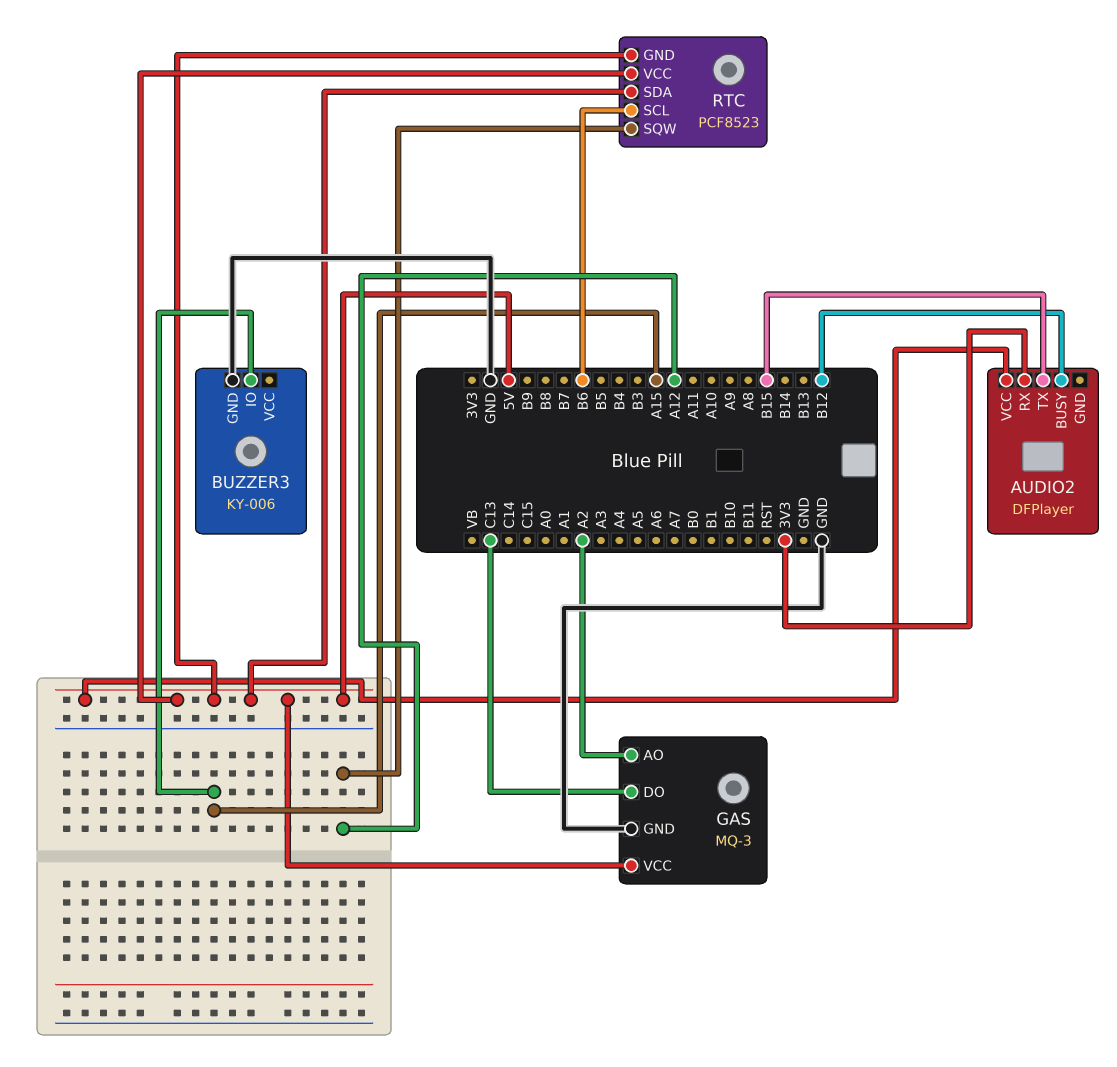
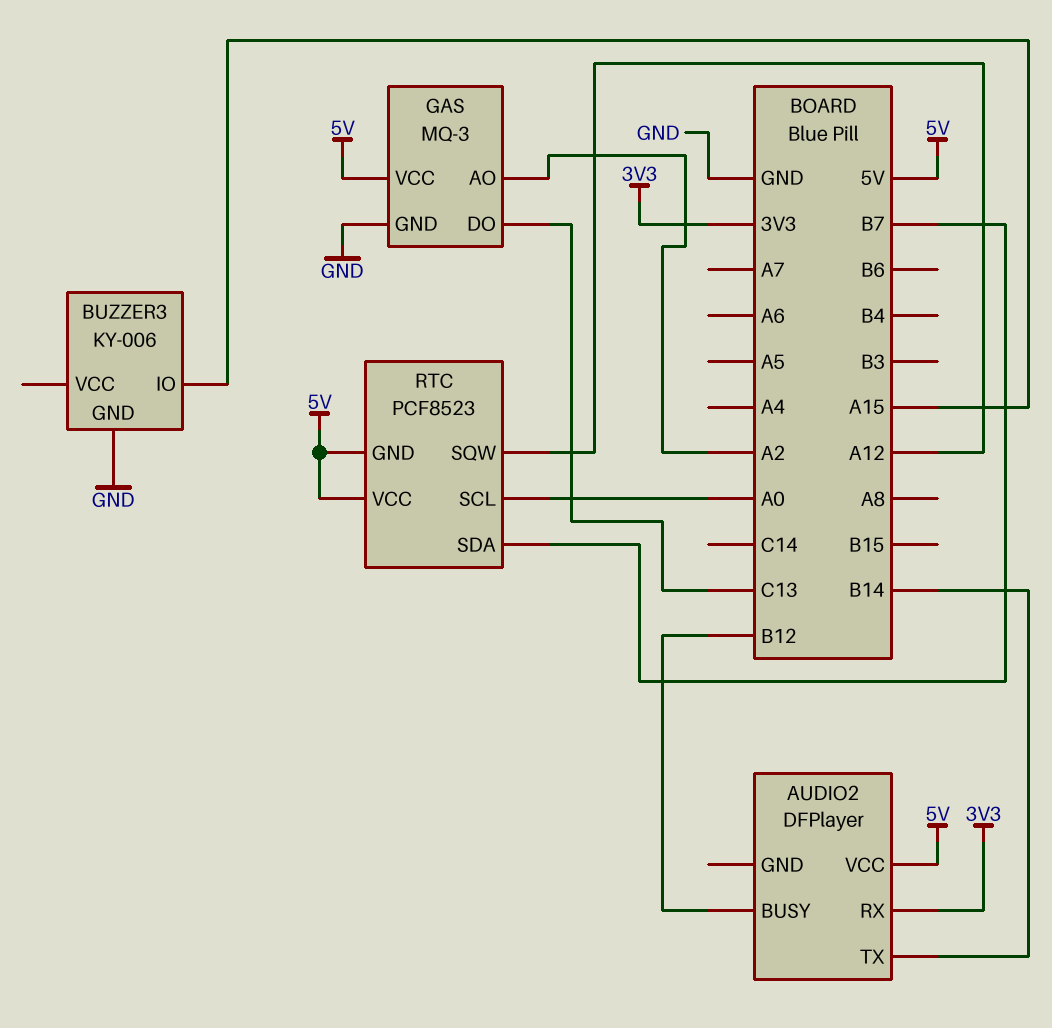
AUDIO2 pin TX: B15 -> B14
RTC pin SCL: B6 -> A0
RTC pin SDA: 5V -> B7

